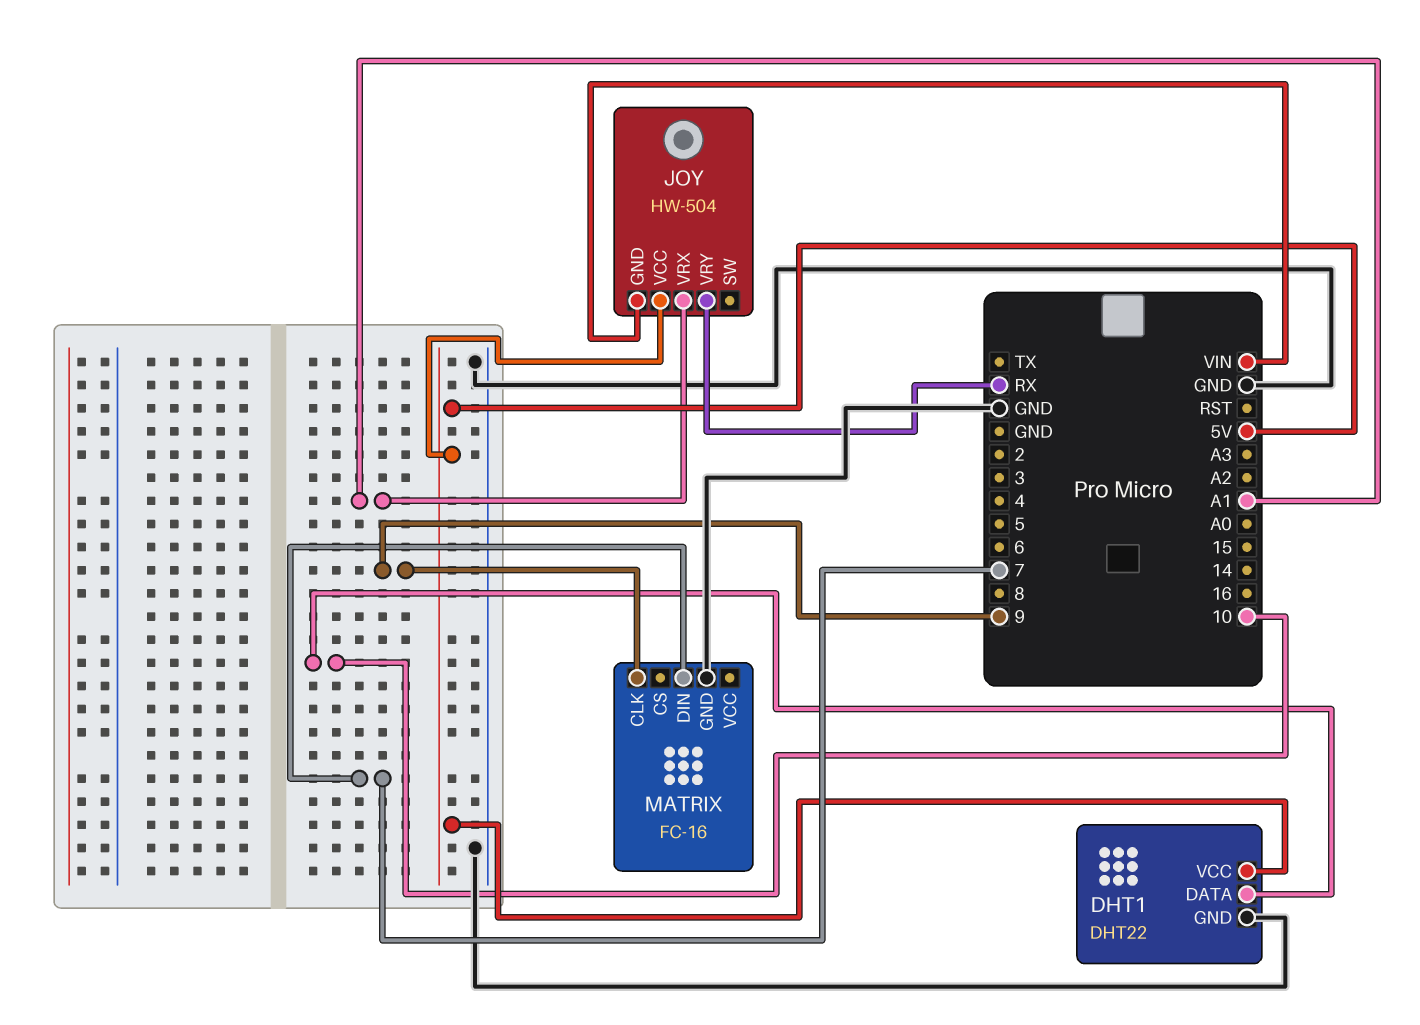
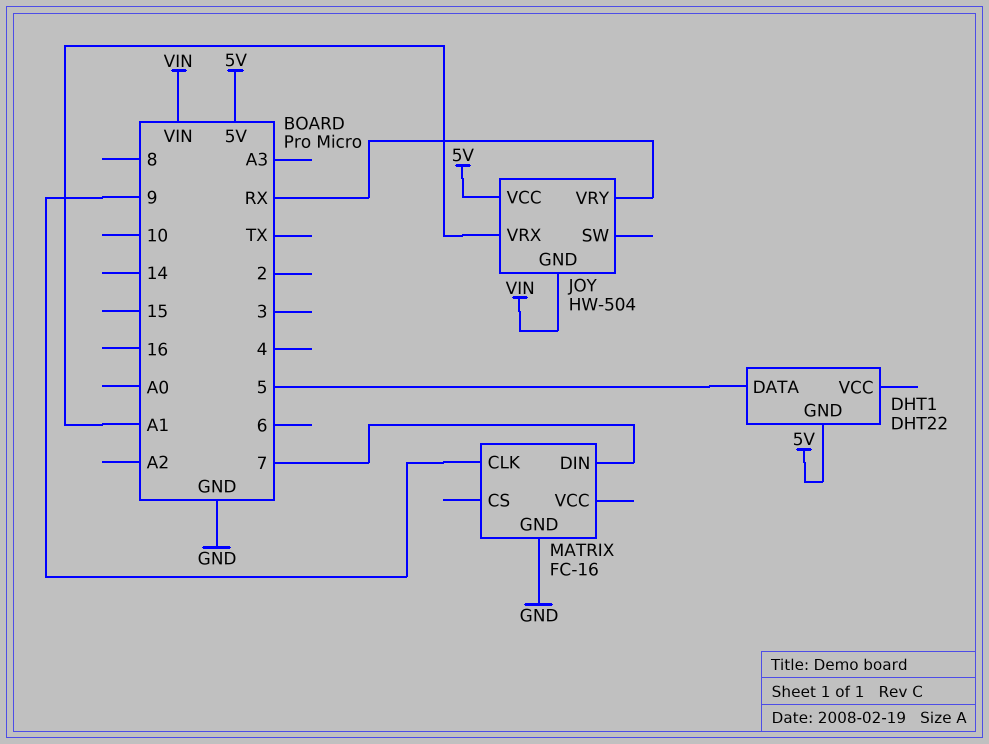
DHT1 pin DATA: 10 -> 5
DHT1 pin GND: GND -> 5V
DHT1 pin VCC: 5V -> none

